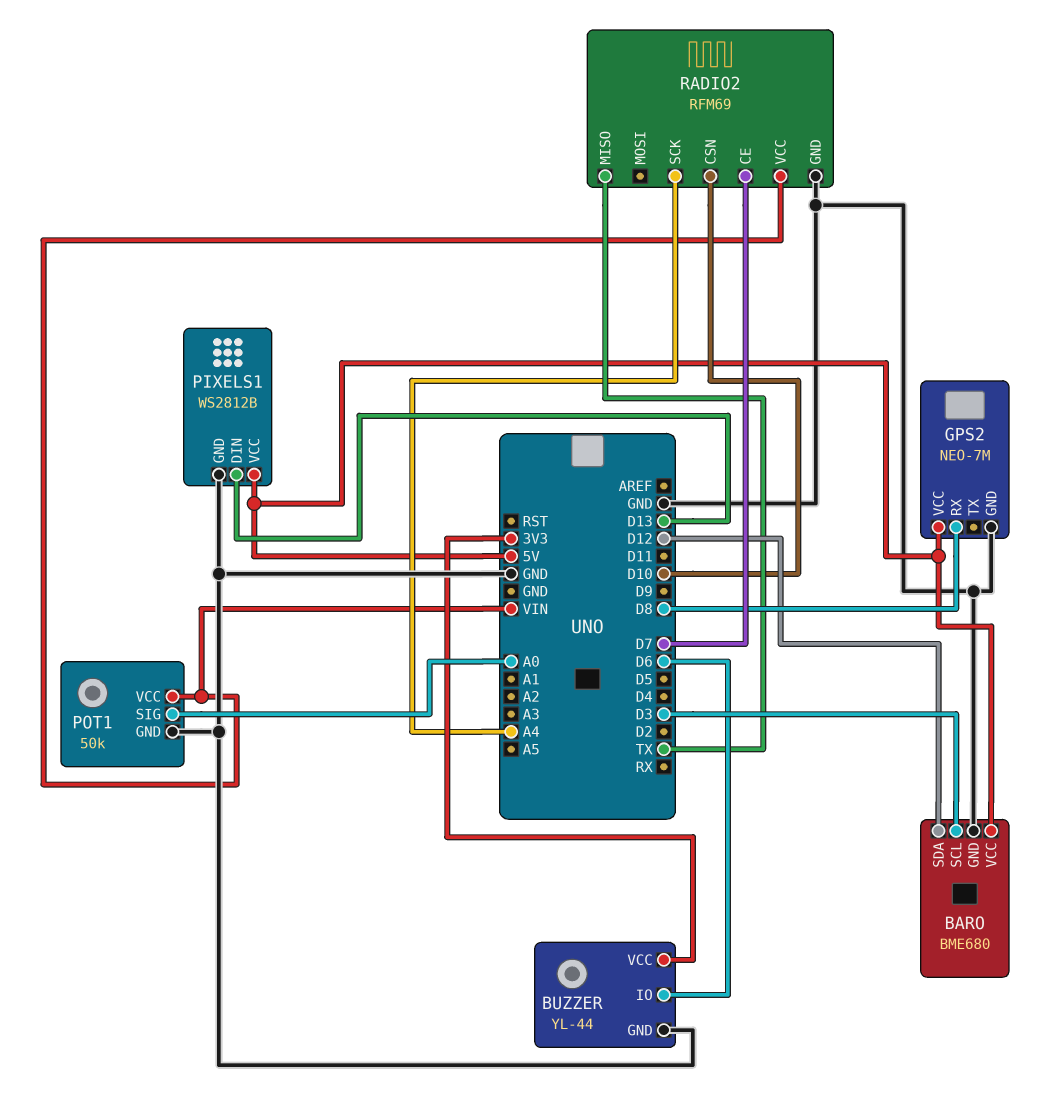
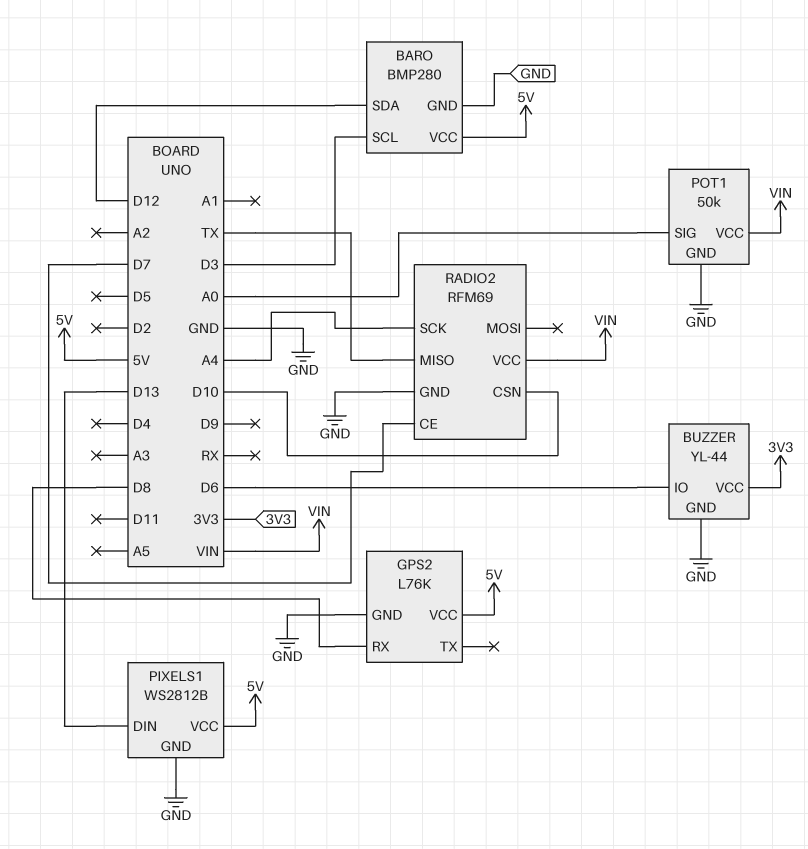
BARO: BME680 -> BMP280
GPS2: NEO-7M -> L76K

